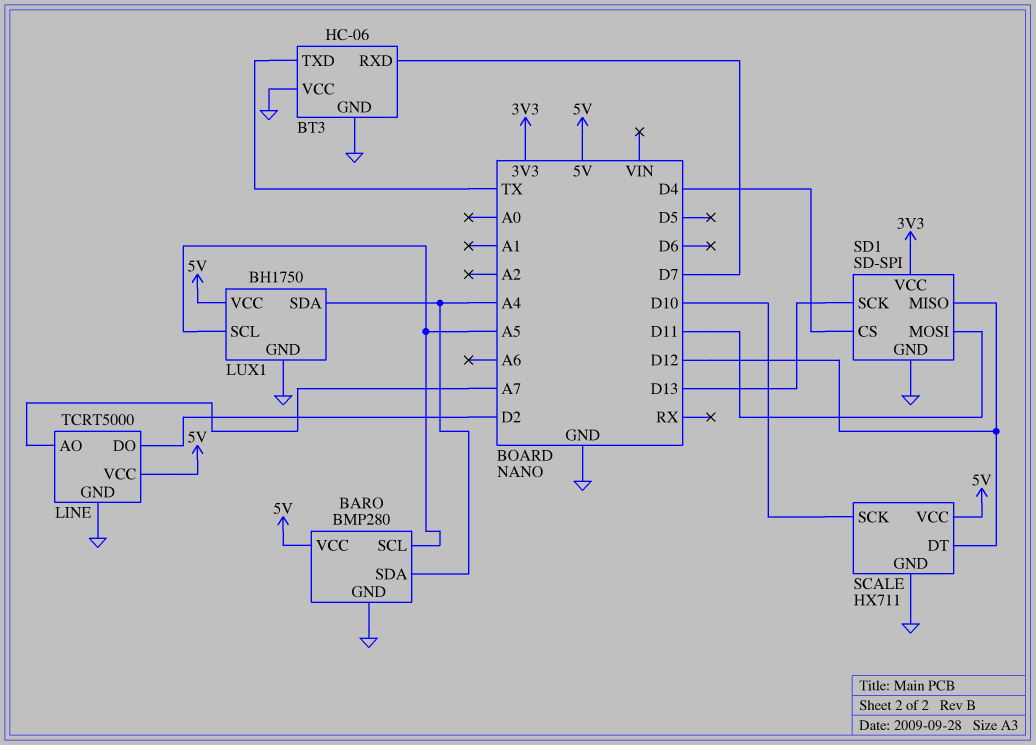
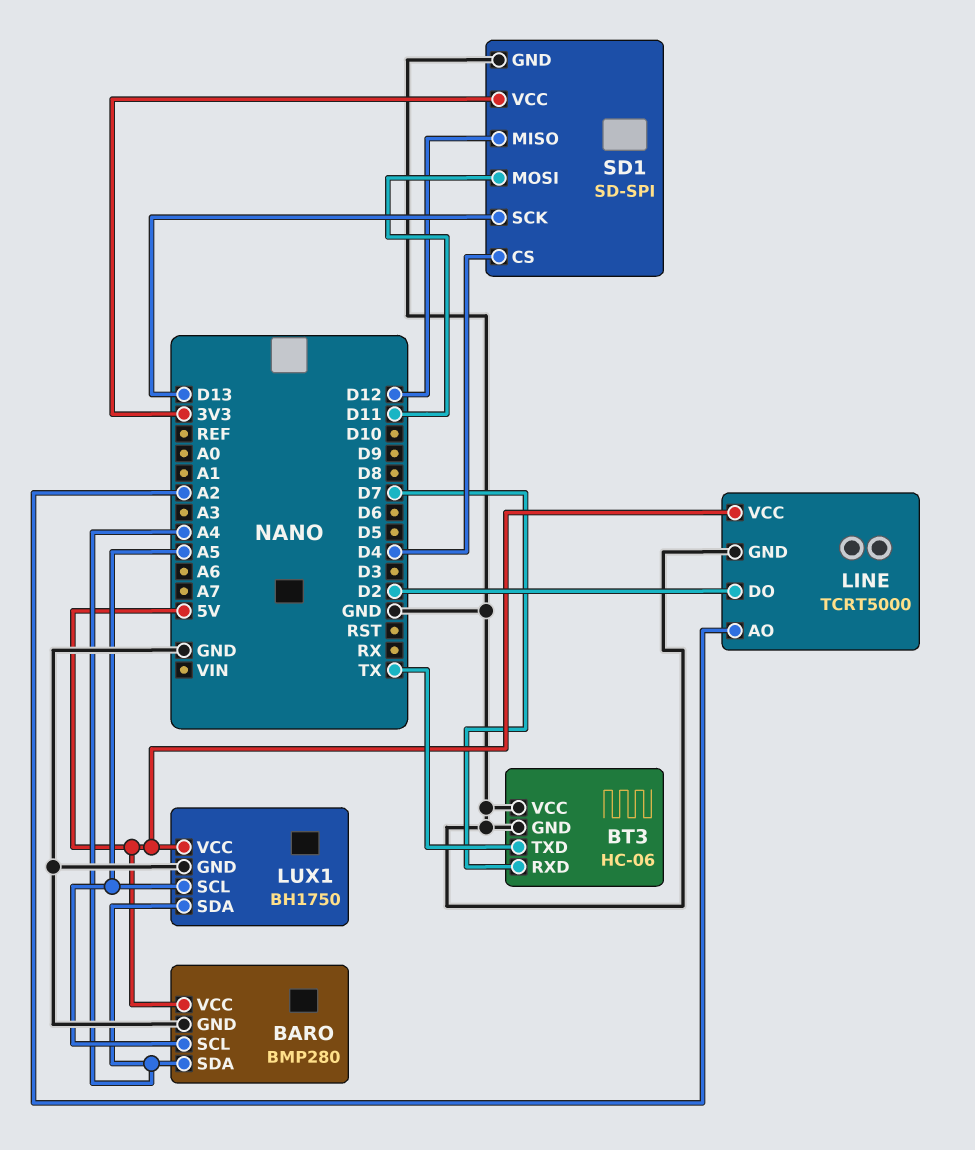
LINE pin AO: A7 -> A2
SCALE: HX711 -> none
SCALE pin DT: D12 -> none
SCALE pin GND: GND -> none
SCALE pin SCK: D10 -> none
SCALE pin VCC: 5V -> none

